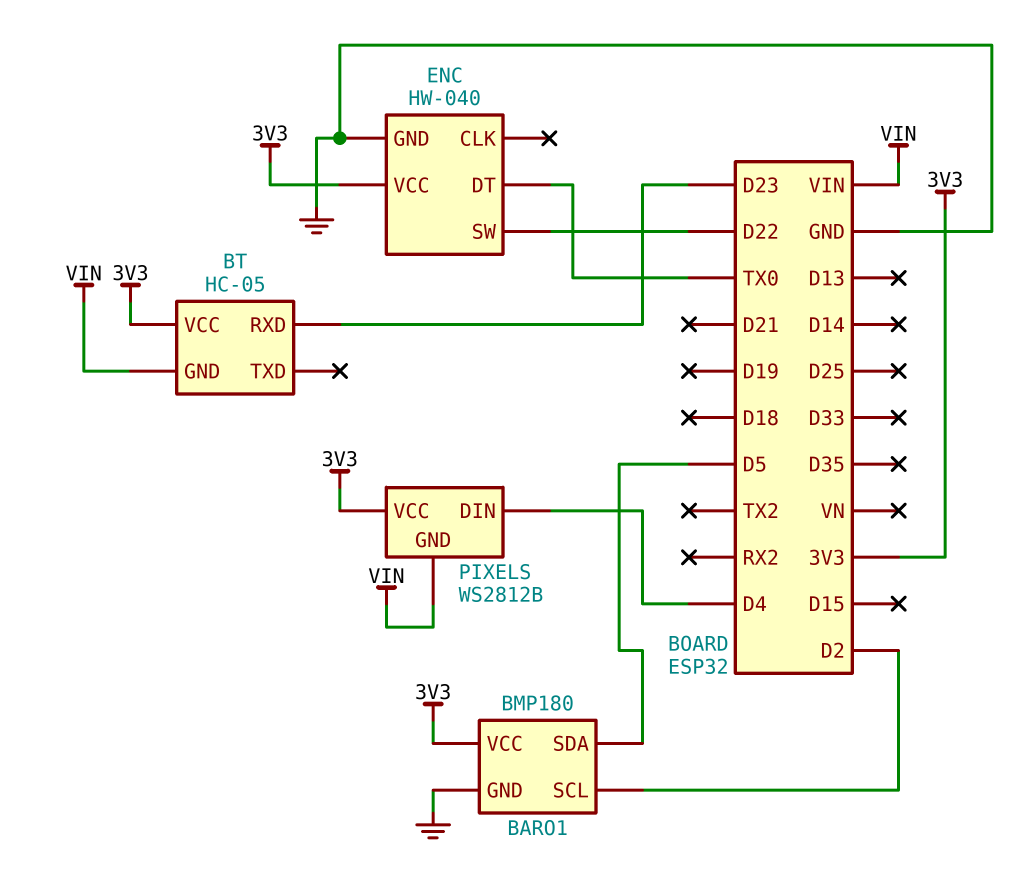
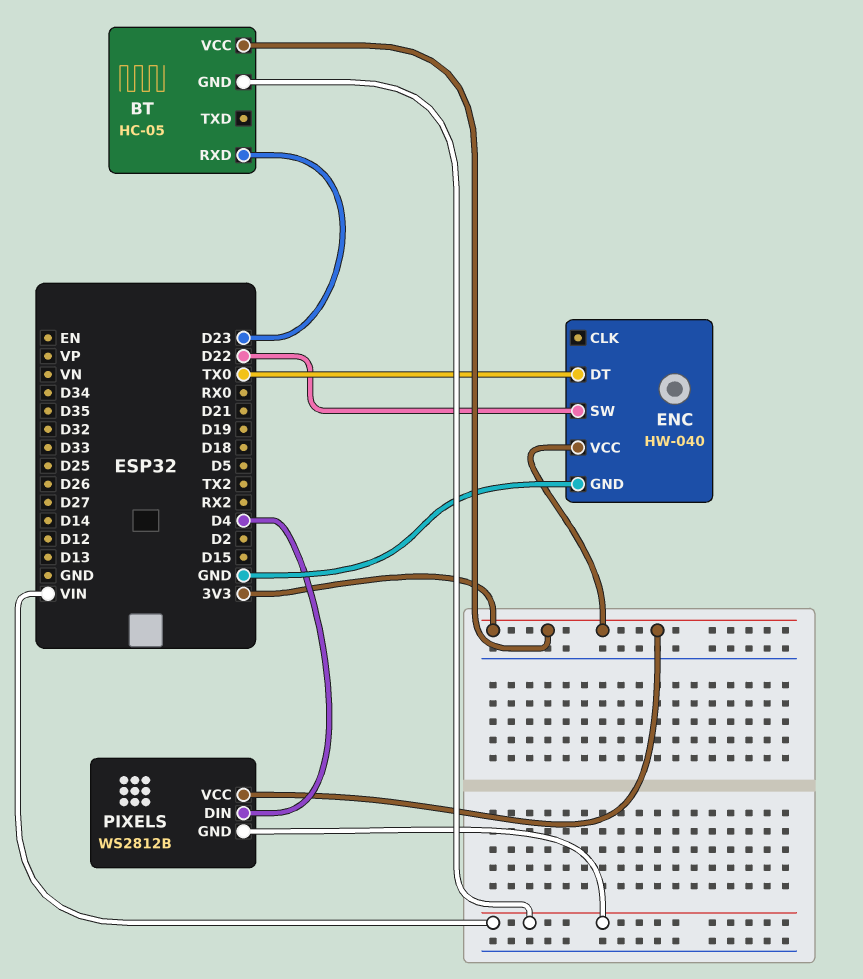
BARO1: BMP180 -> none
BARO1 pin GND: GND -> none
BARO1 pin SCL: D2 -> none
BARO1 pin SDA: D5 -> none
BARO1 pin VCC: 3V3 -> none

